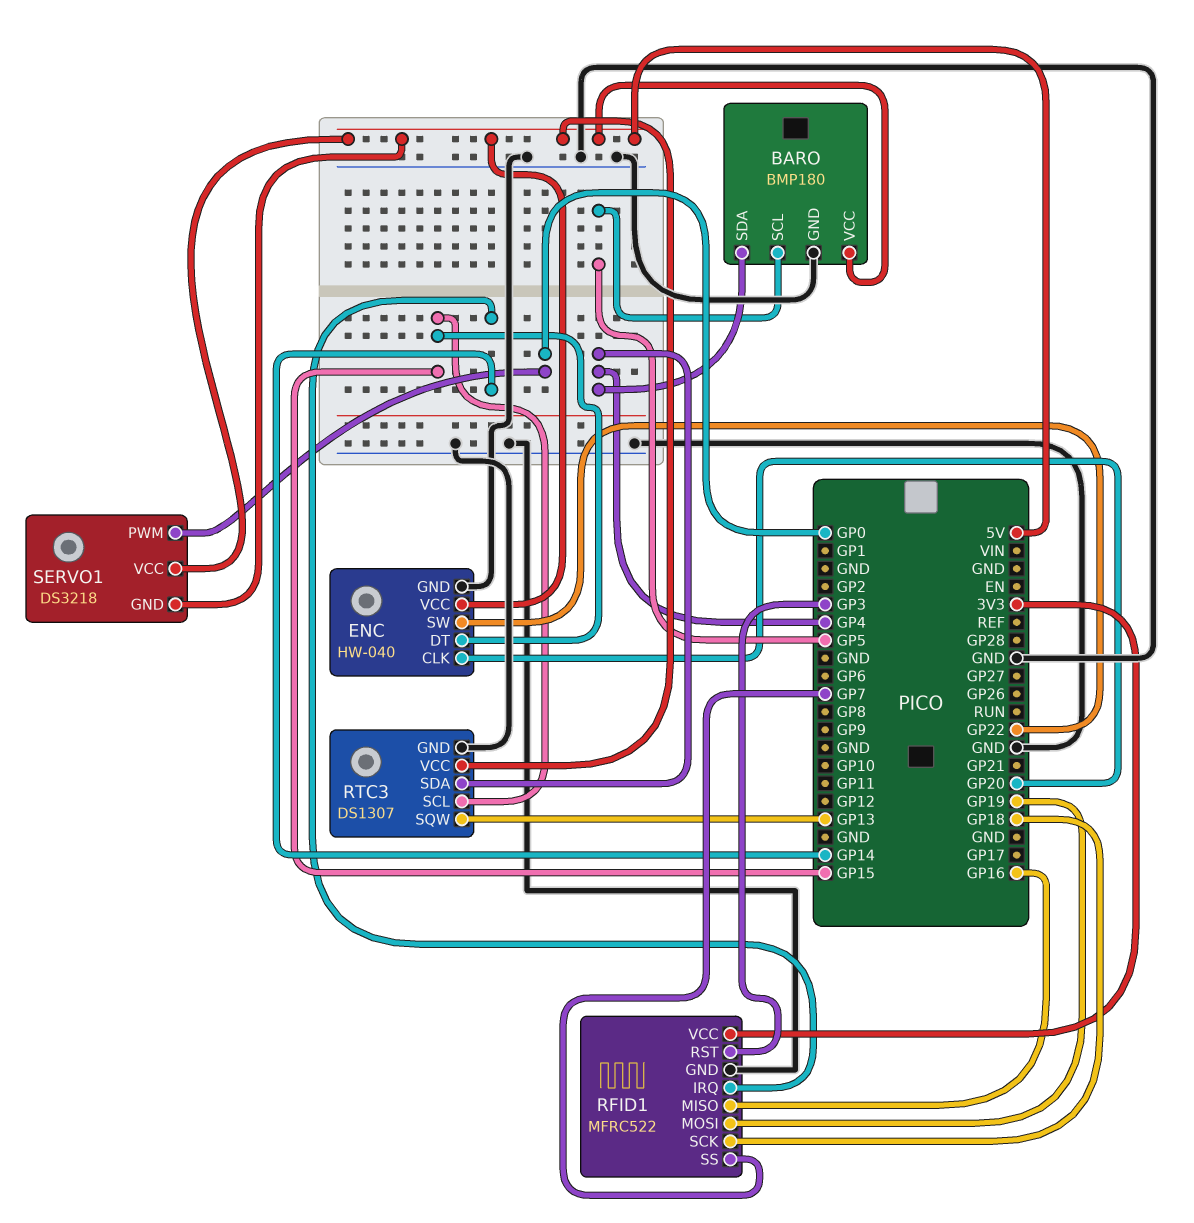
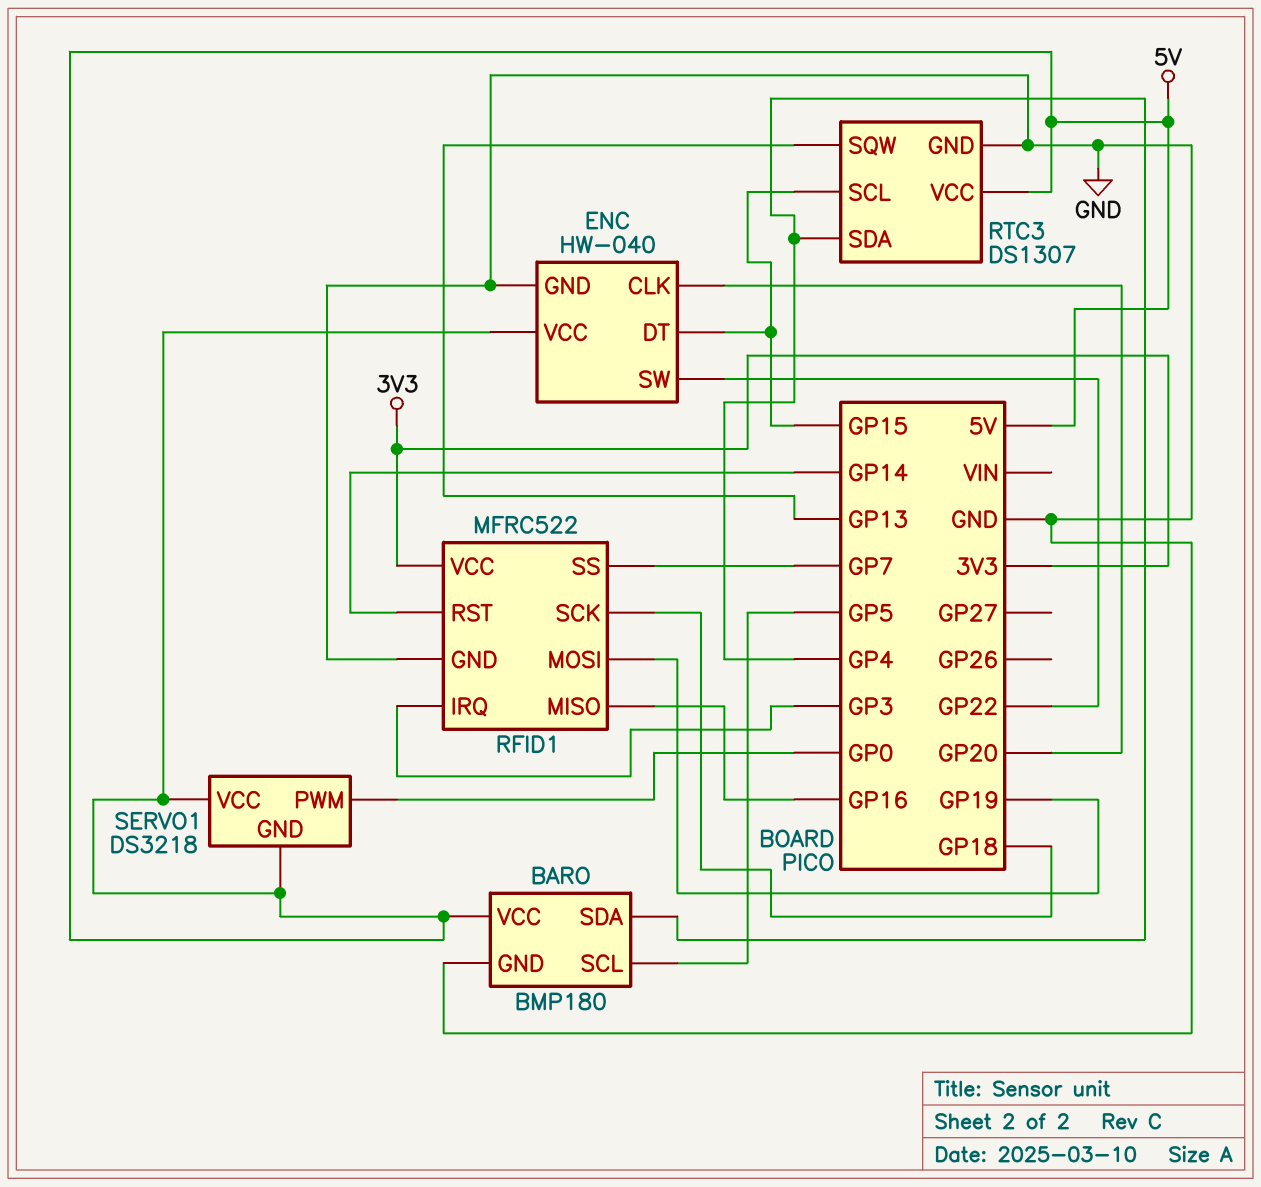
RFID1 pin IRQ: GP14 -> GP3
RFID1 pin RST: GP3 -> GP14

